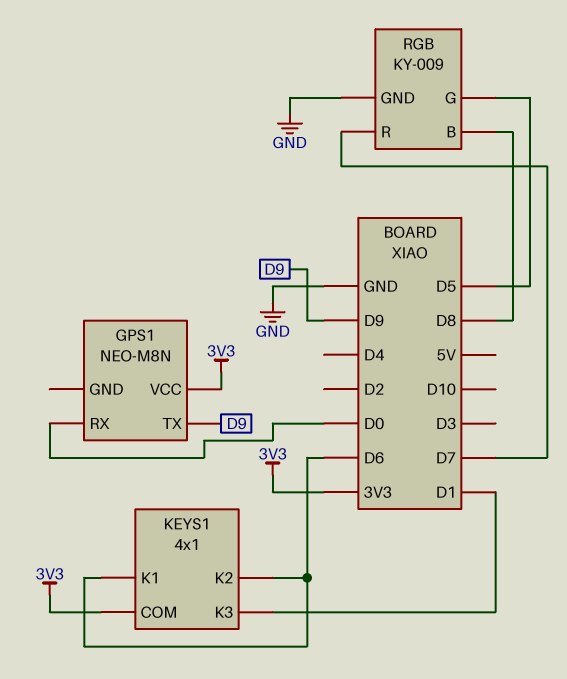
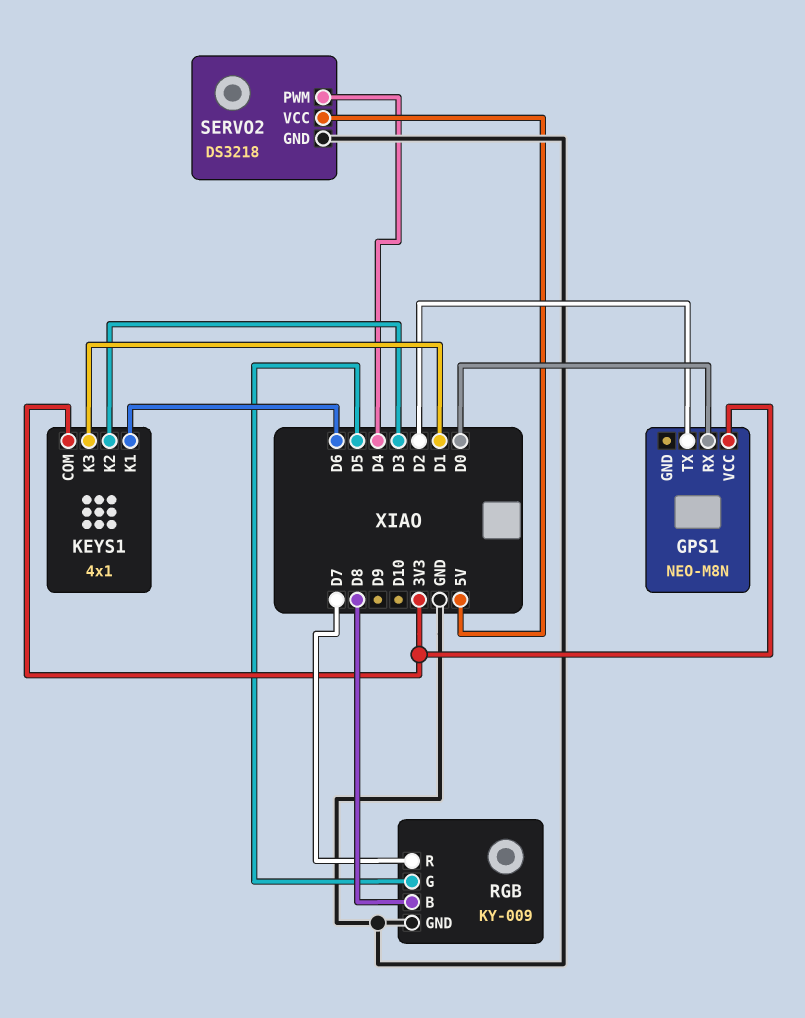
GPS1 pin TX: D9 -> D2
KEYS1 pin K2: D6 -> D3
SERVO2: none -> DS3218
SERVO2 pin GND: none -> GND
SERVO2 pin PWM: none -> D4
SERVO2 pin VCC: none -> 5V

